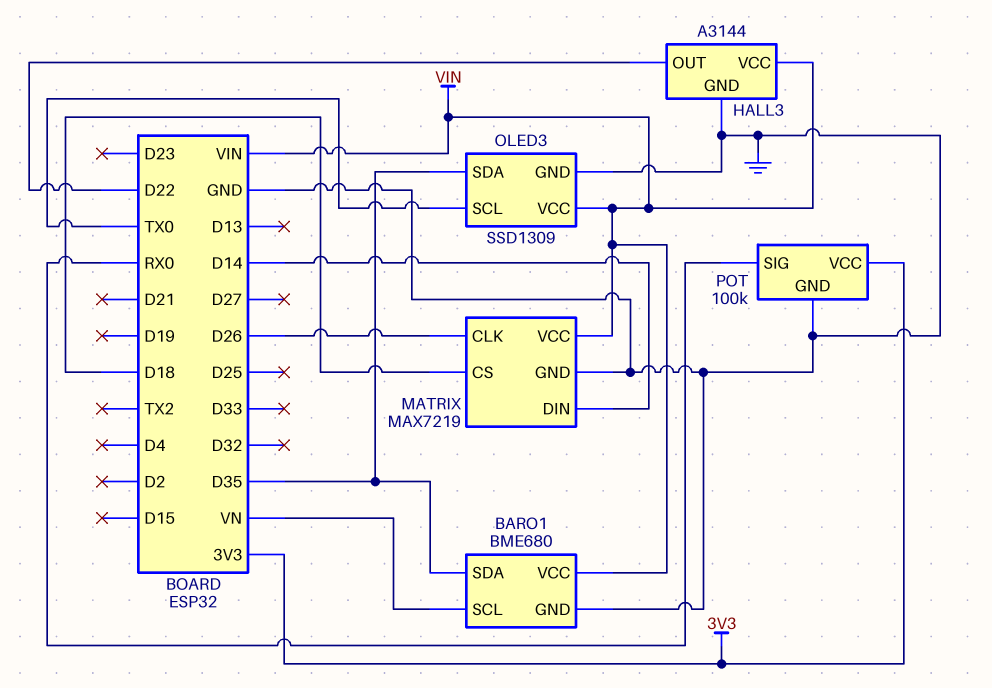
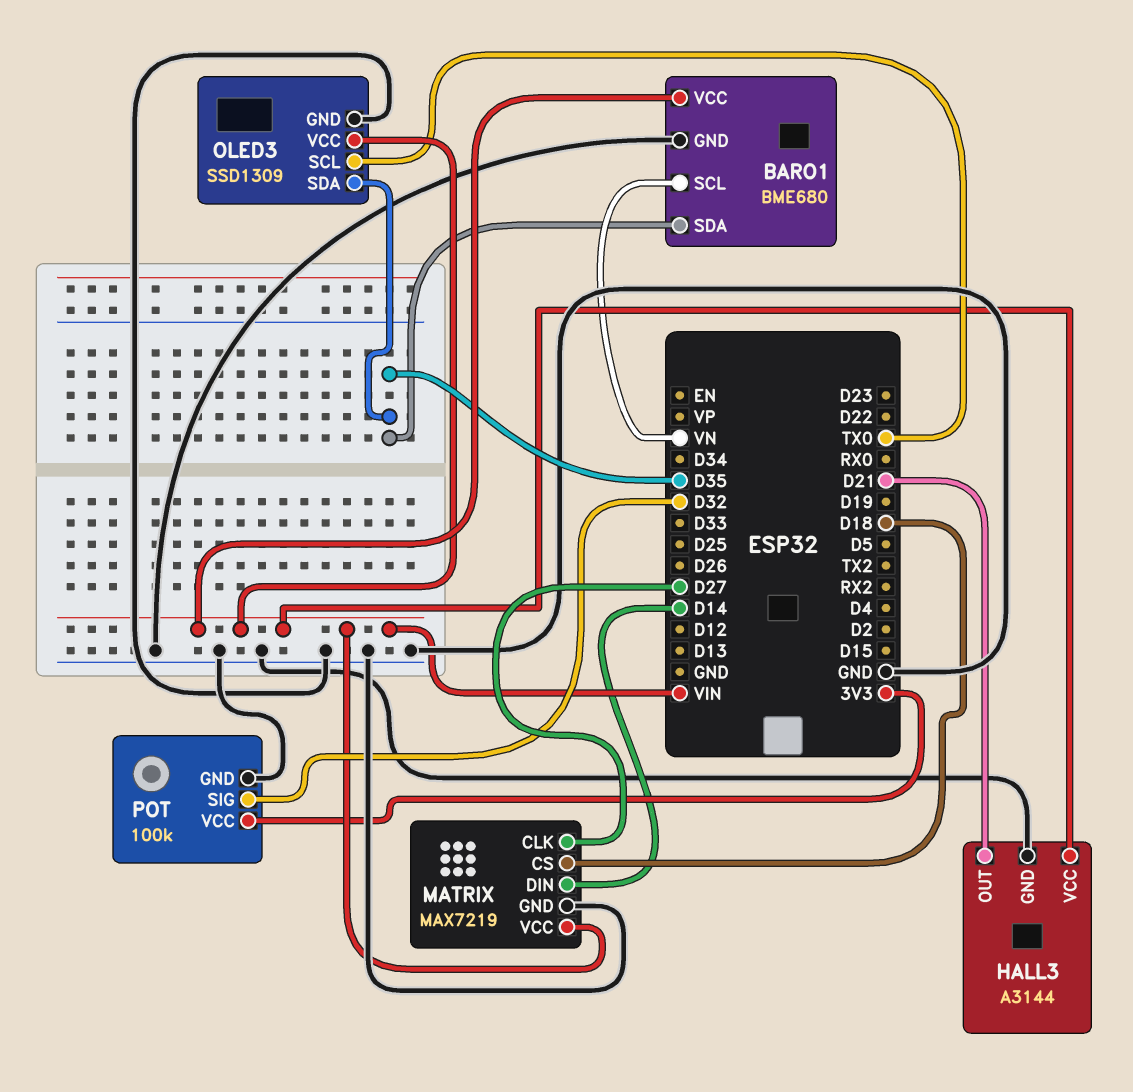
HALL3 pin OUT: D22 -> D21
MATRIX pin CLK: D26 -> D27
POT pin SIG: RX0 -> D32

